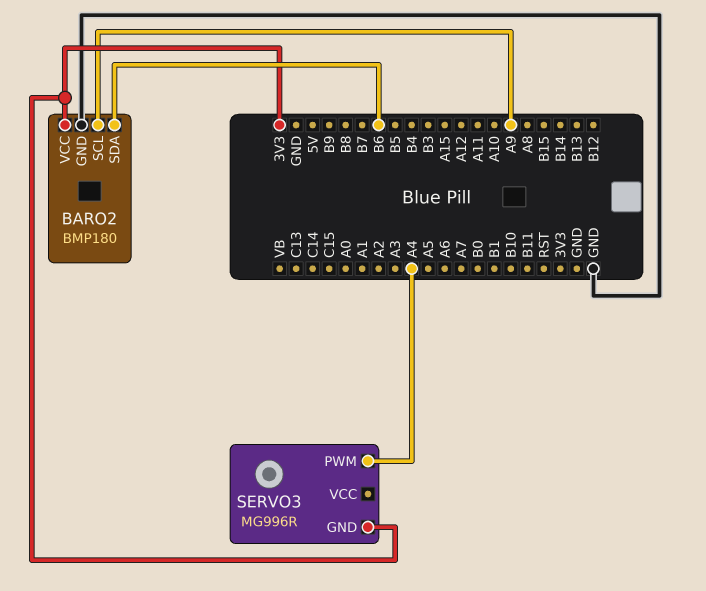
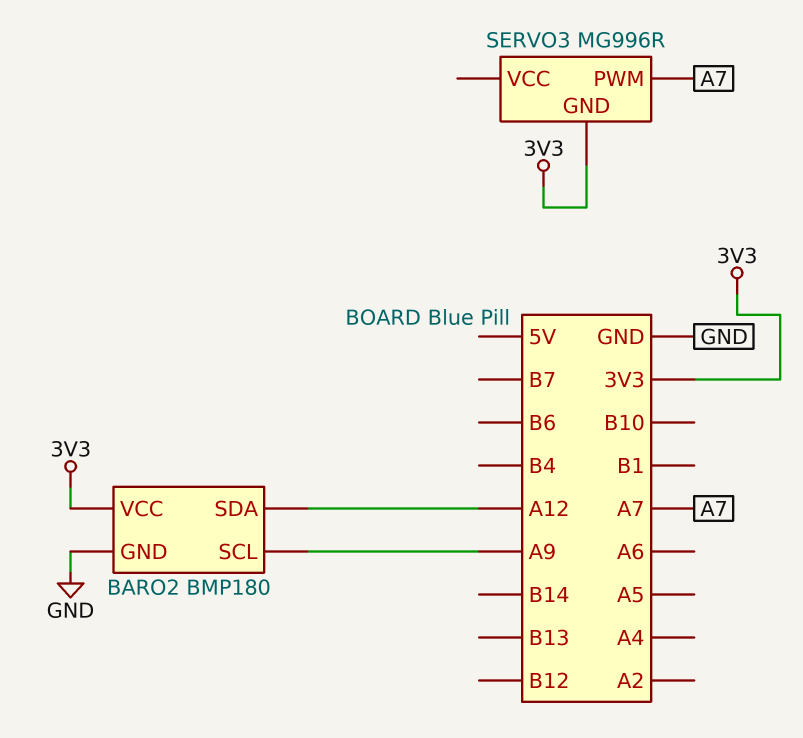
BARO2 pin SDA: B6 -> A12
SERVO3 pin PWM: A4 -> A7

